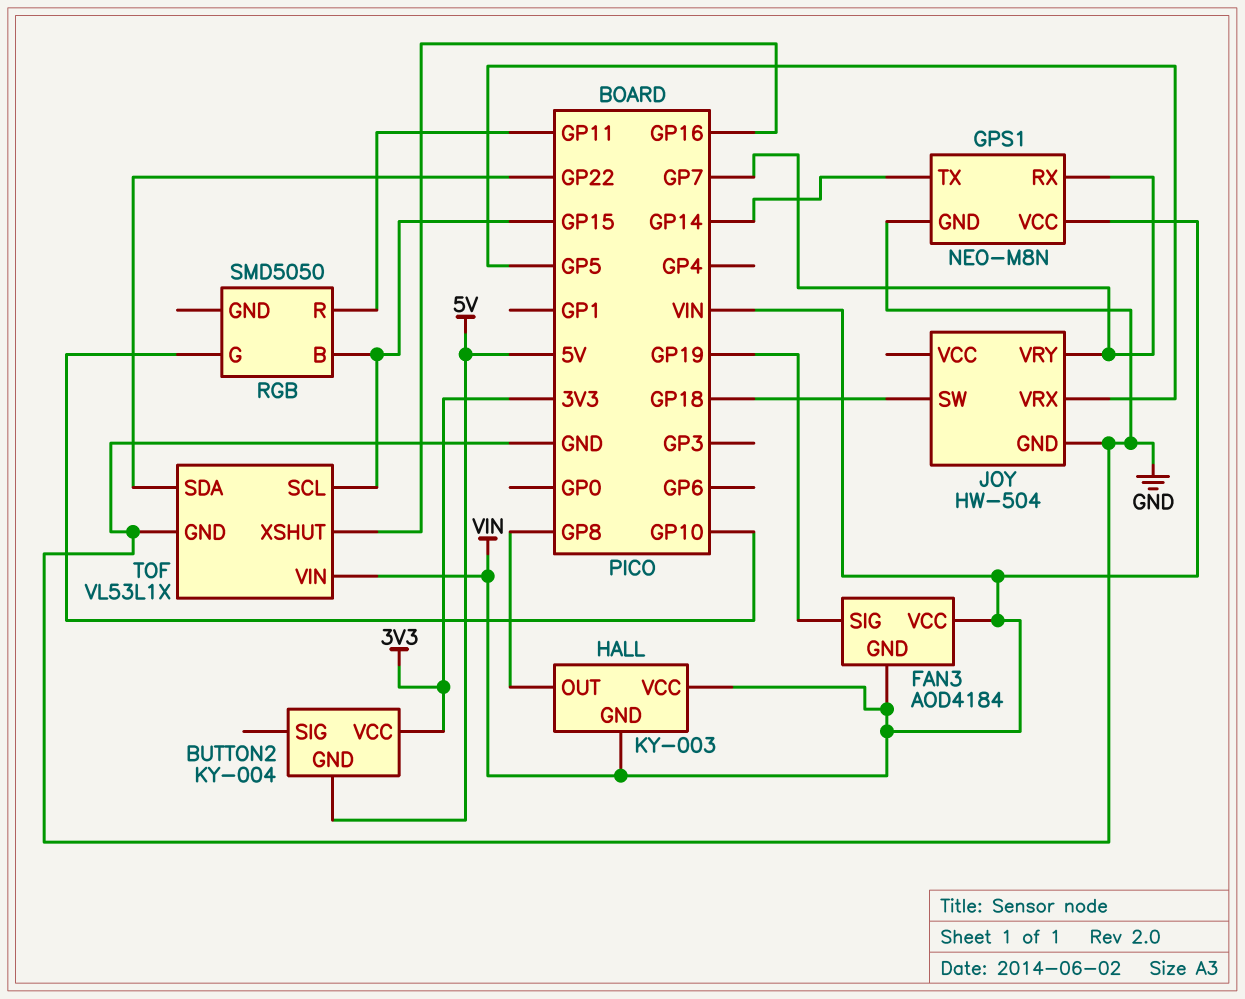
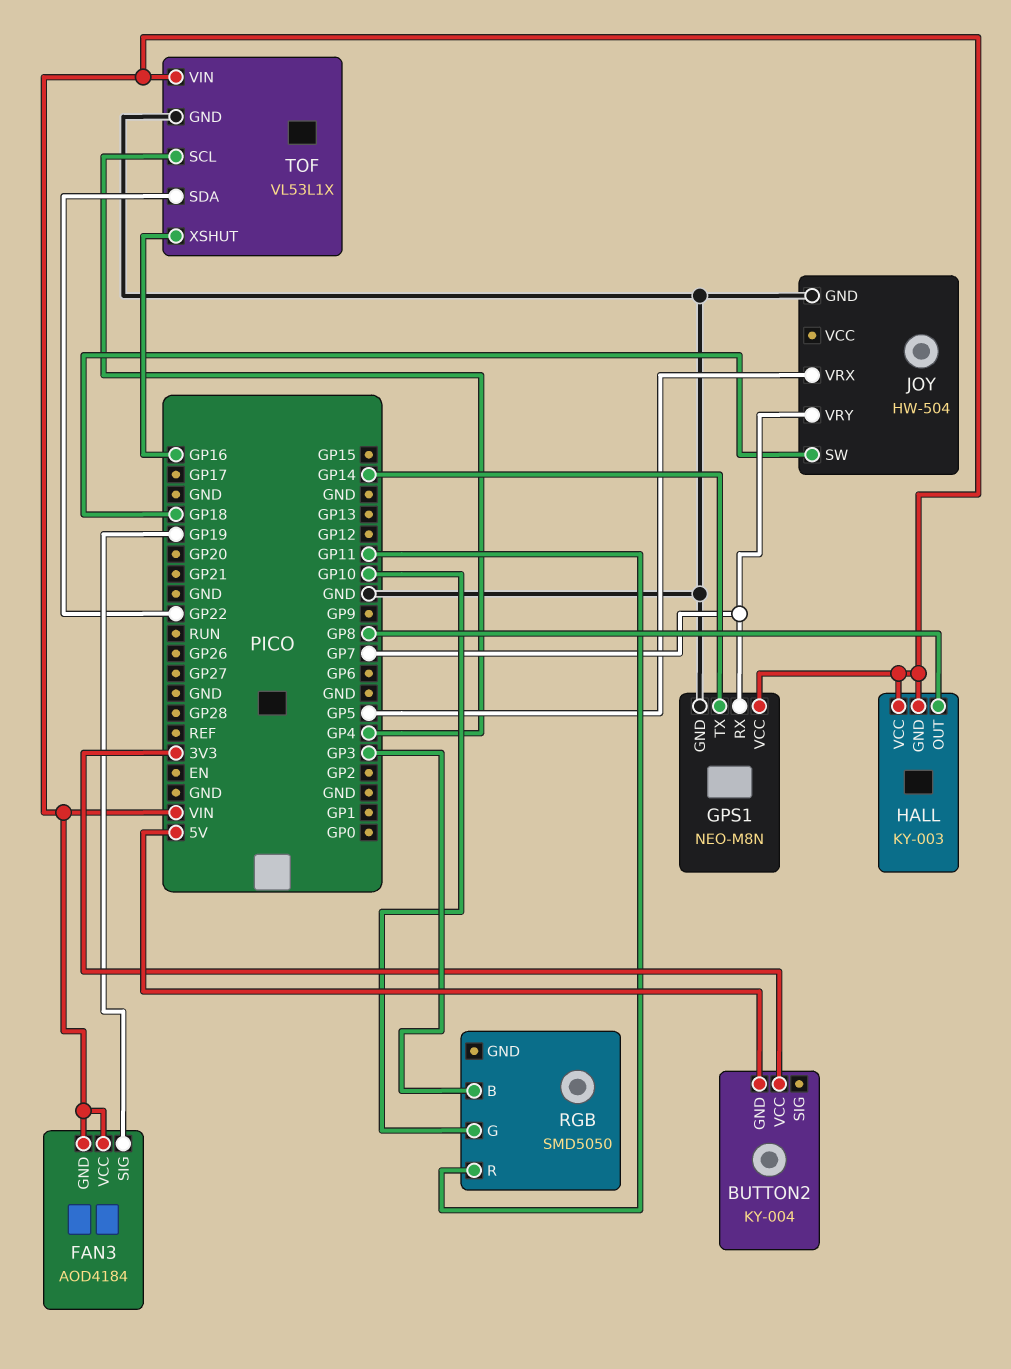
RGB pin B: GP15 -> GP3
TOF pin SCL: GP15 -> GP4

